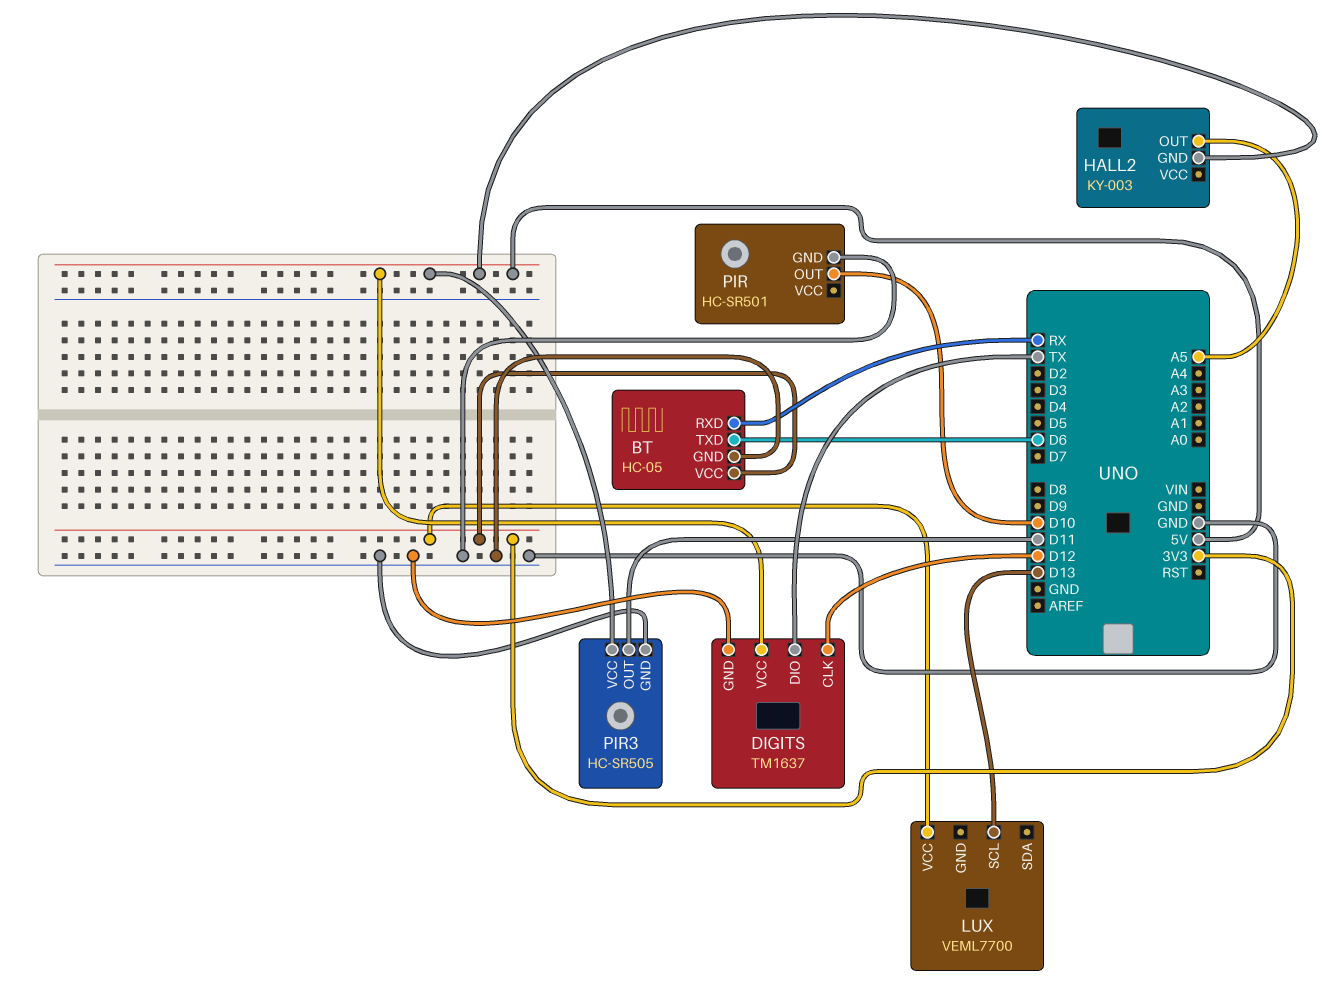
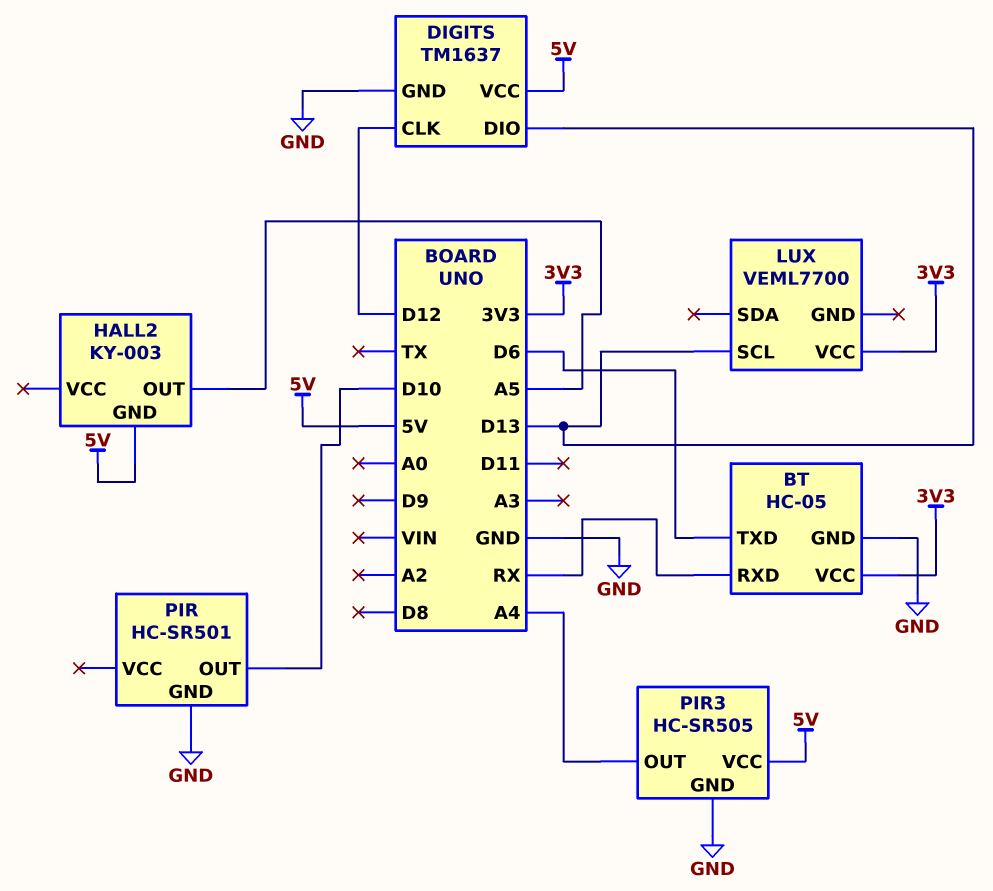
DIGITS pin DIO: TX -> D13
PIR3 pin OUT: D11 -> A4

